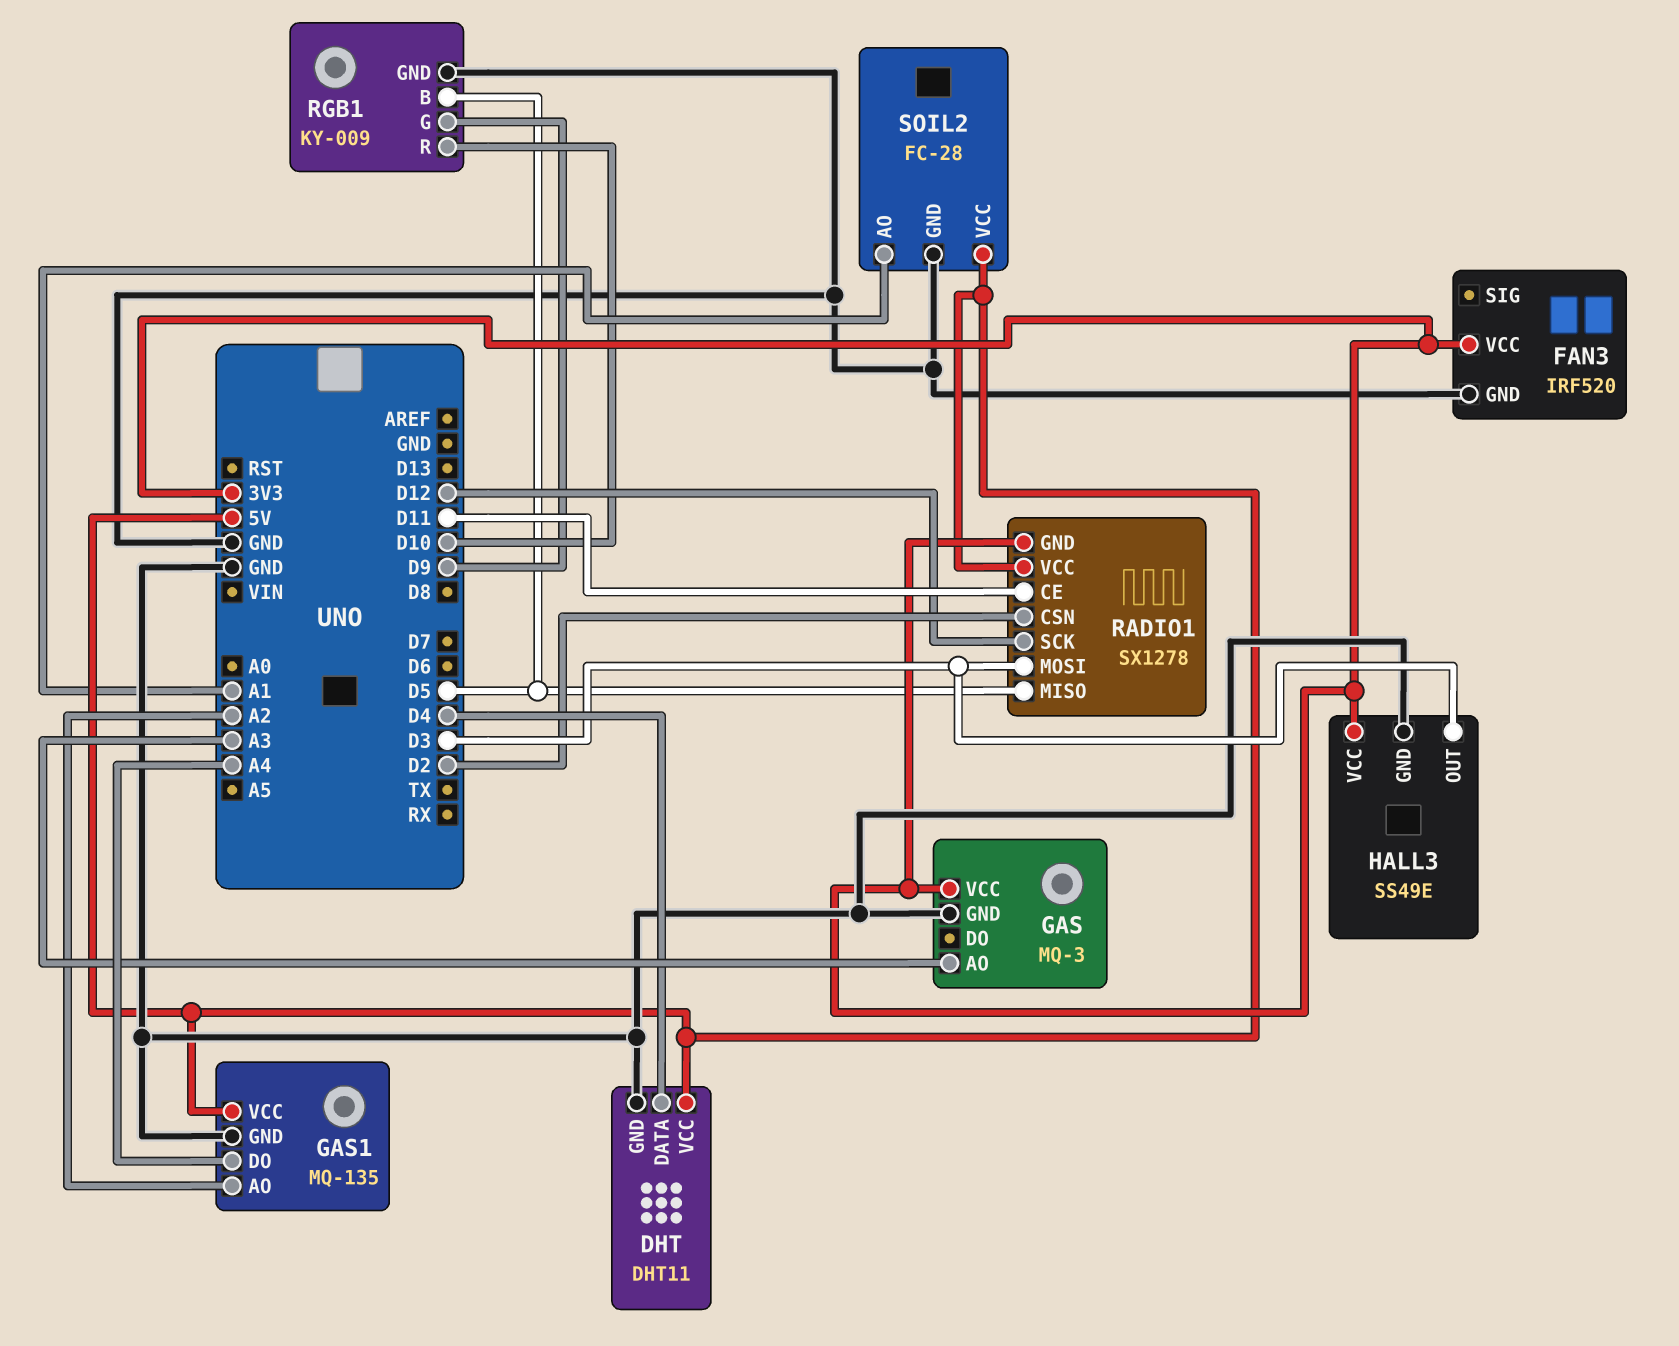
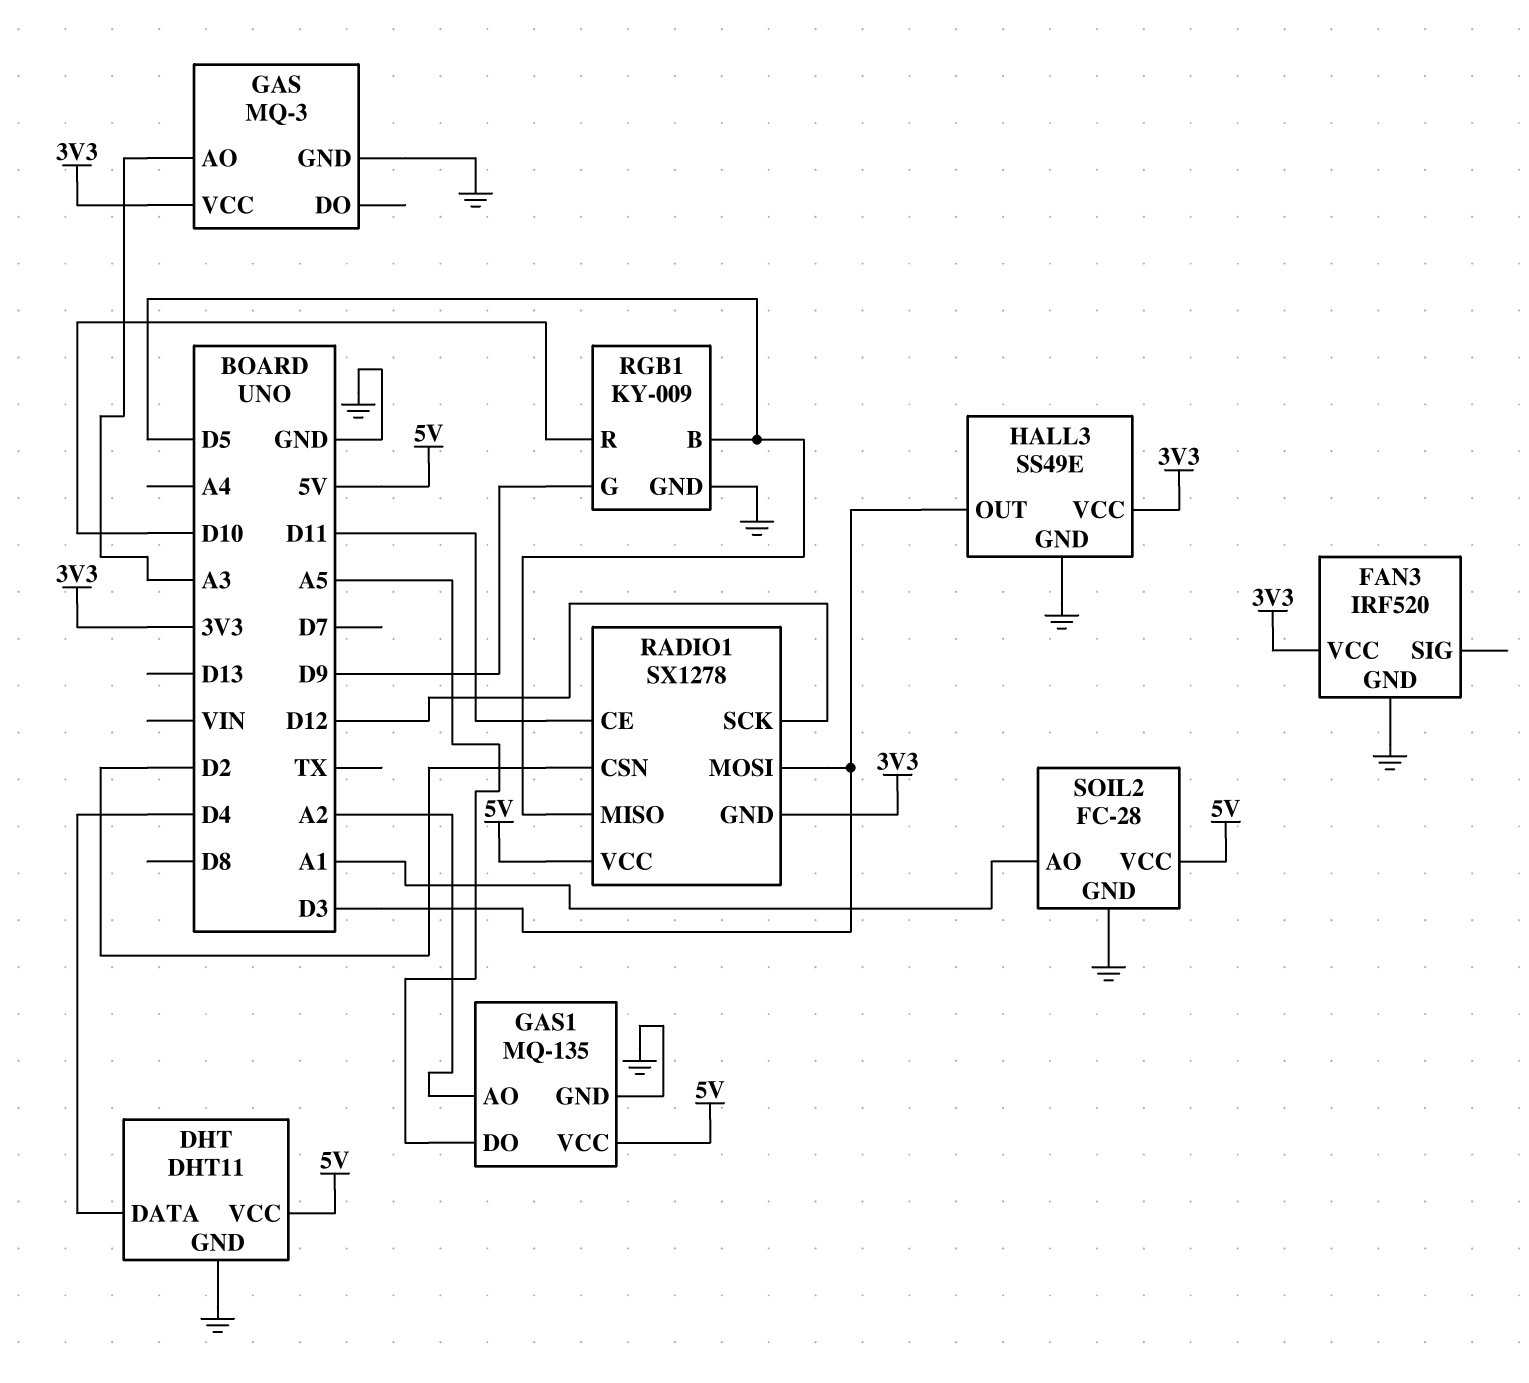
GAS1 pin DO: A4 -> A5

